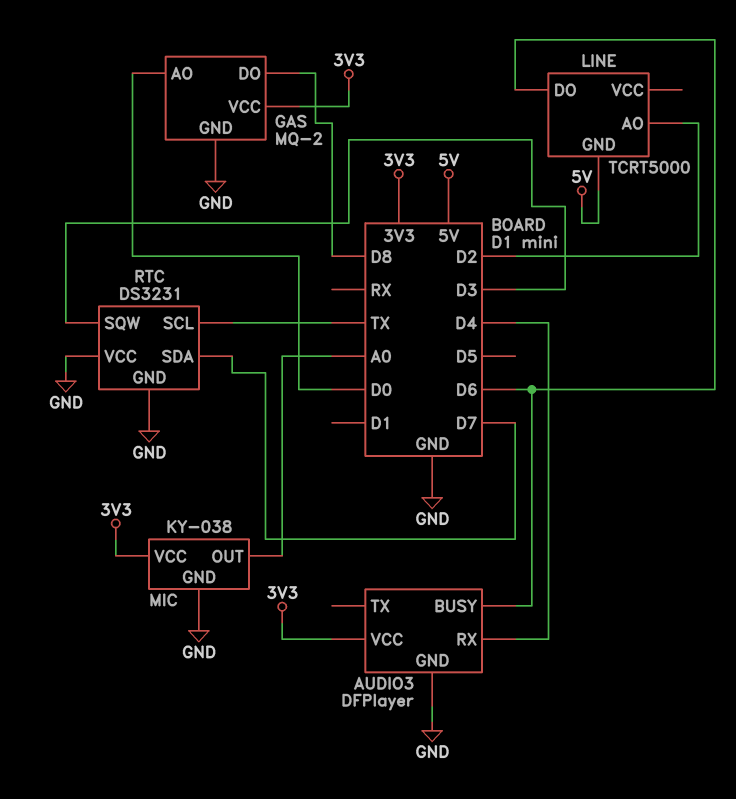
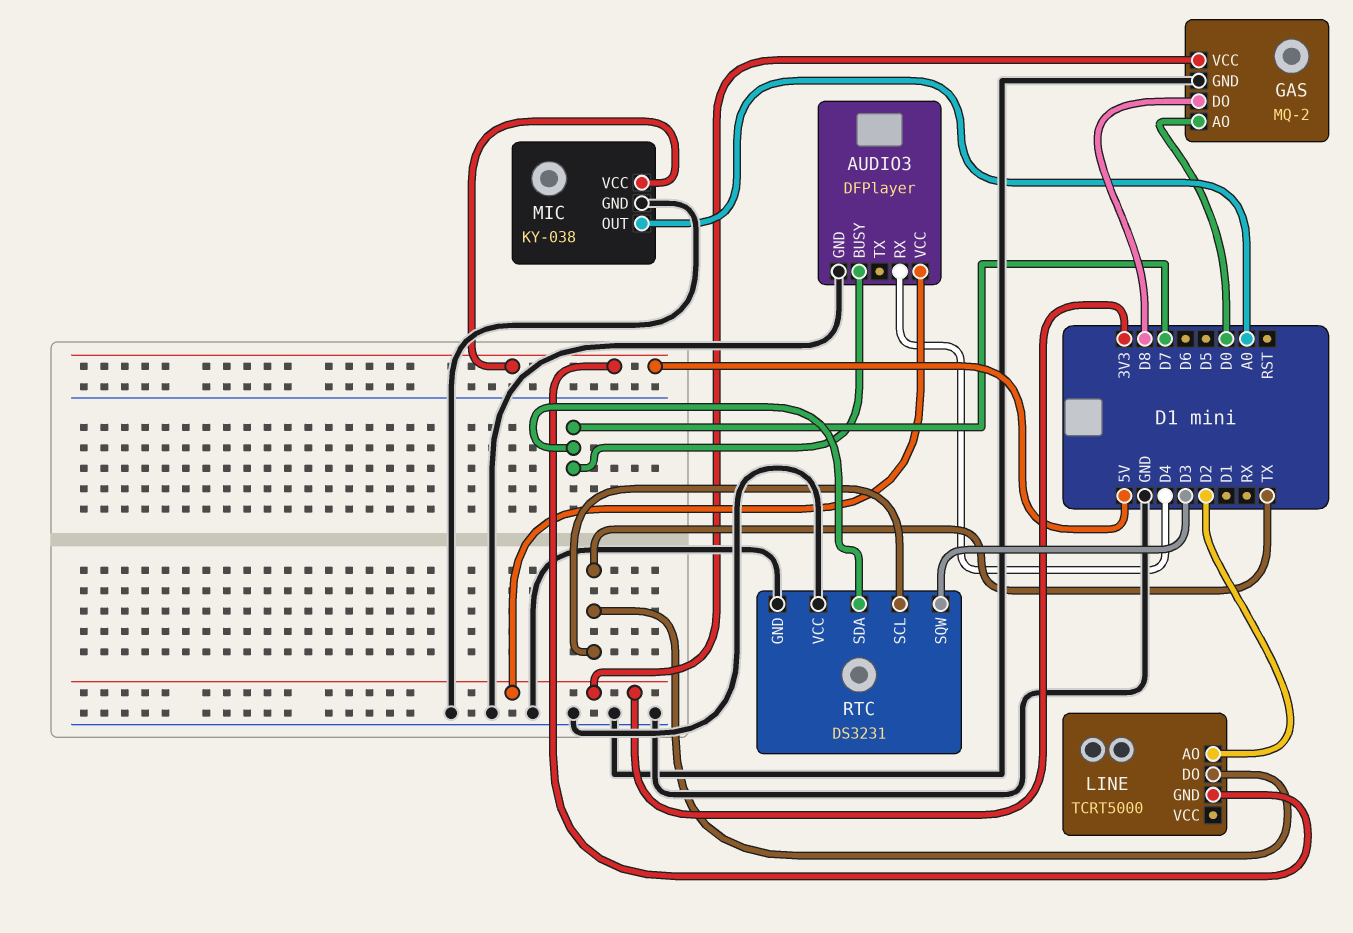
AUDIO3 pin BUSY: D6 -> D7
LINE pin DO: D6 -> TX
MIC pin VCC: 3V3 -> 5V

